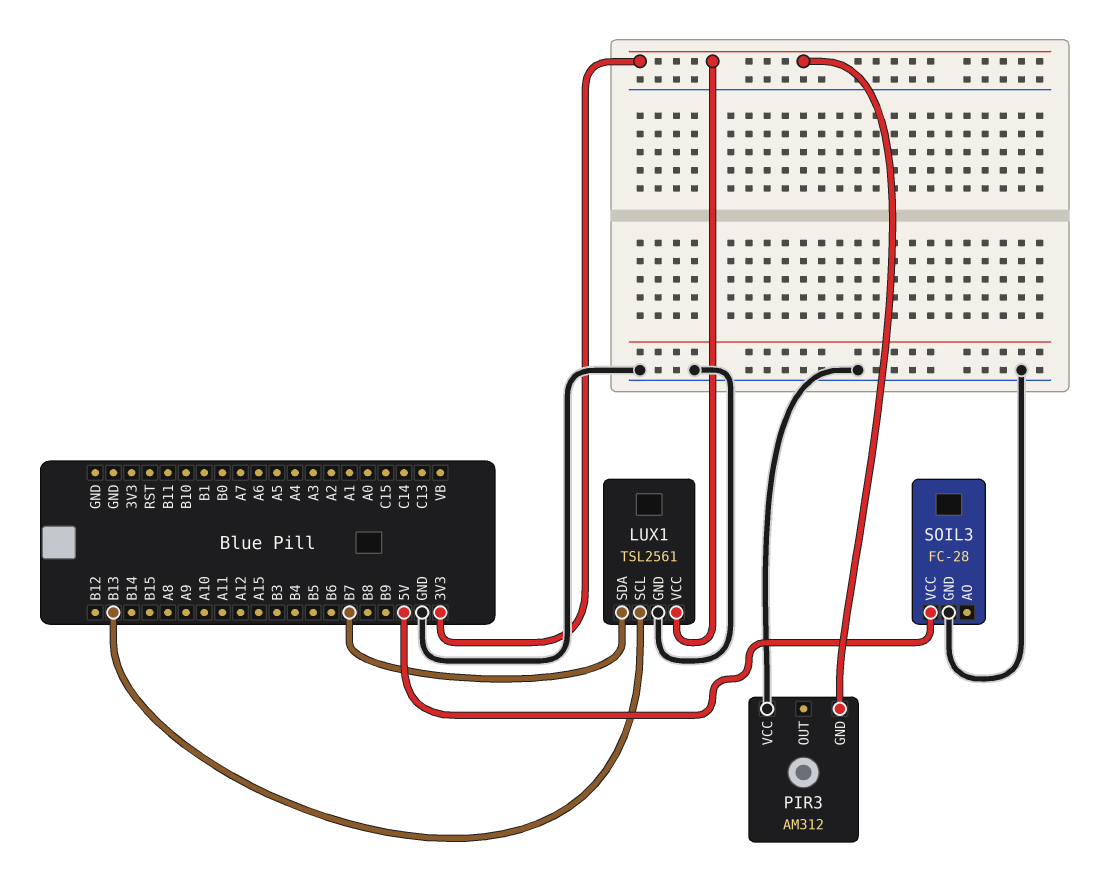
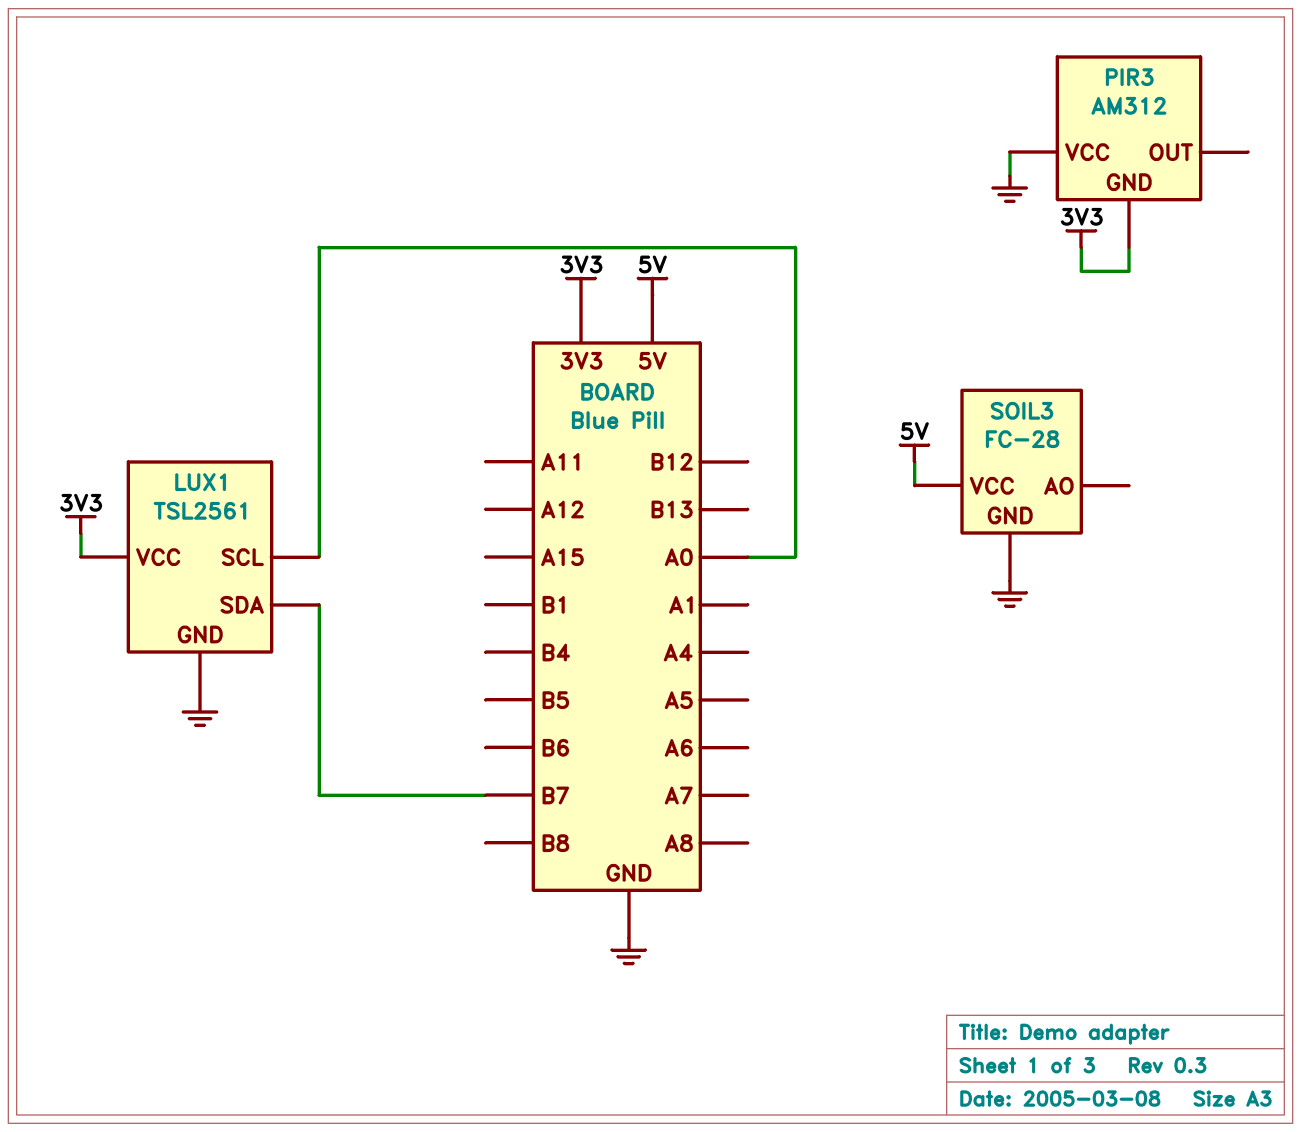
LUX1 pin SCL: B13 -> A0

